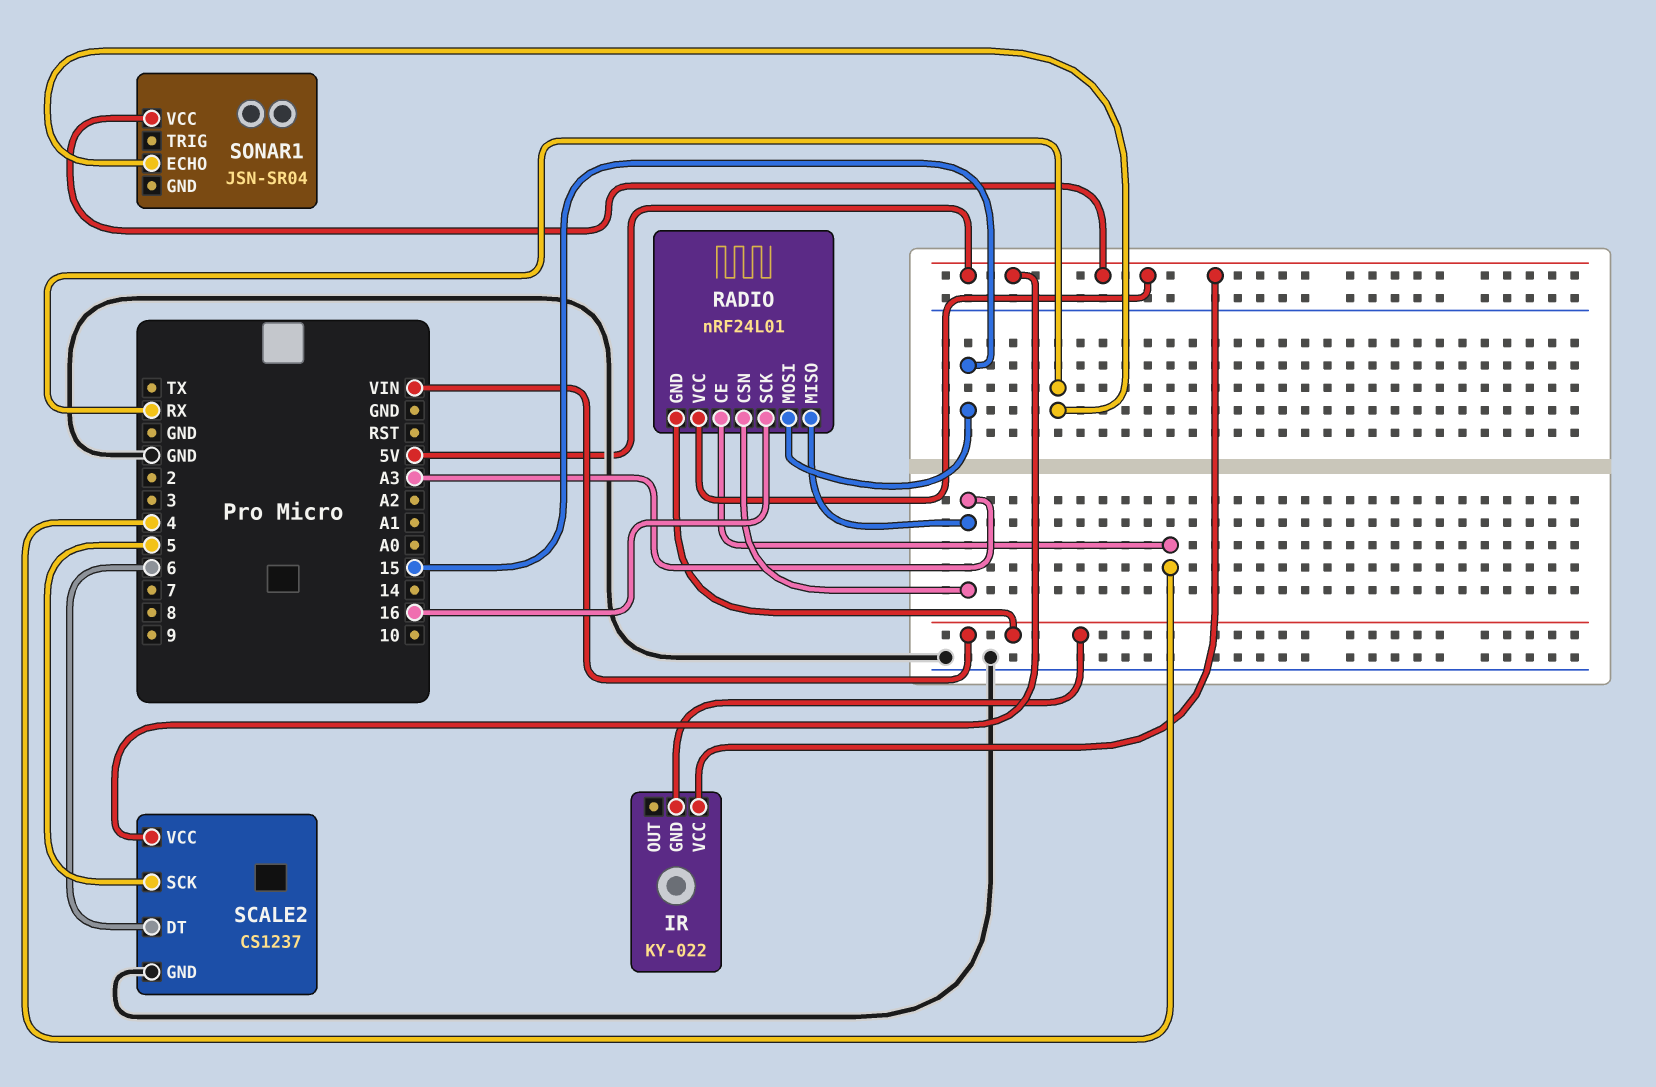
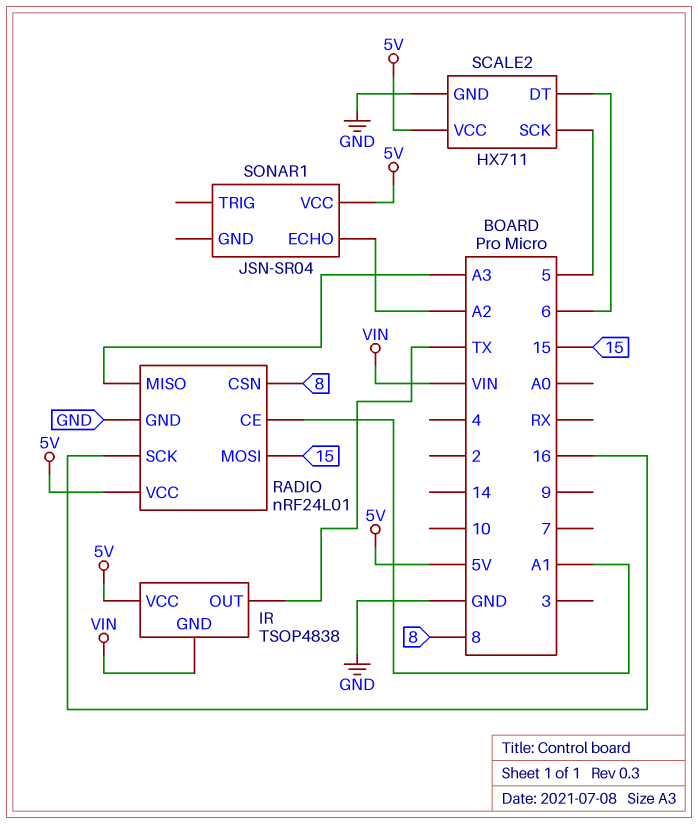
IR: KY-022 -> TSOP4838
IR pin OUT: none -> TX
RADIO pin CE: 4 -> A1
RADIO pin CSN: A3 -> 8
RADIO pin GND: VIN -> GND
SCALE2: CS1237 -> HX711
SONAR1 pin ECHO: RX -> A2

